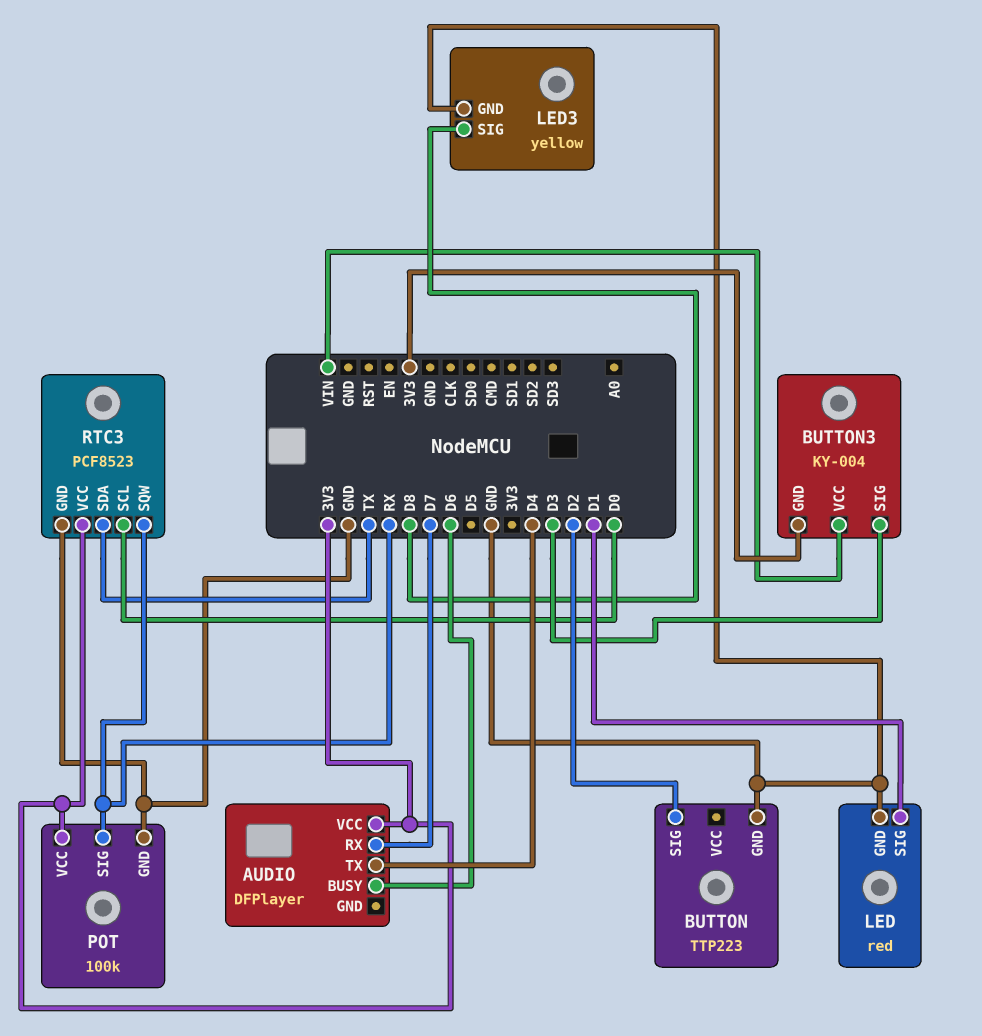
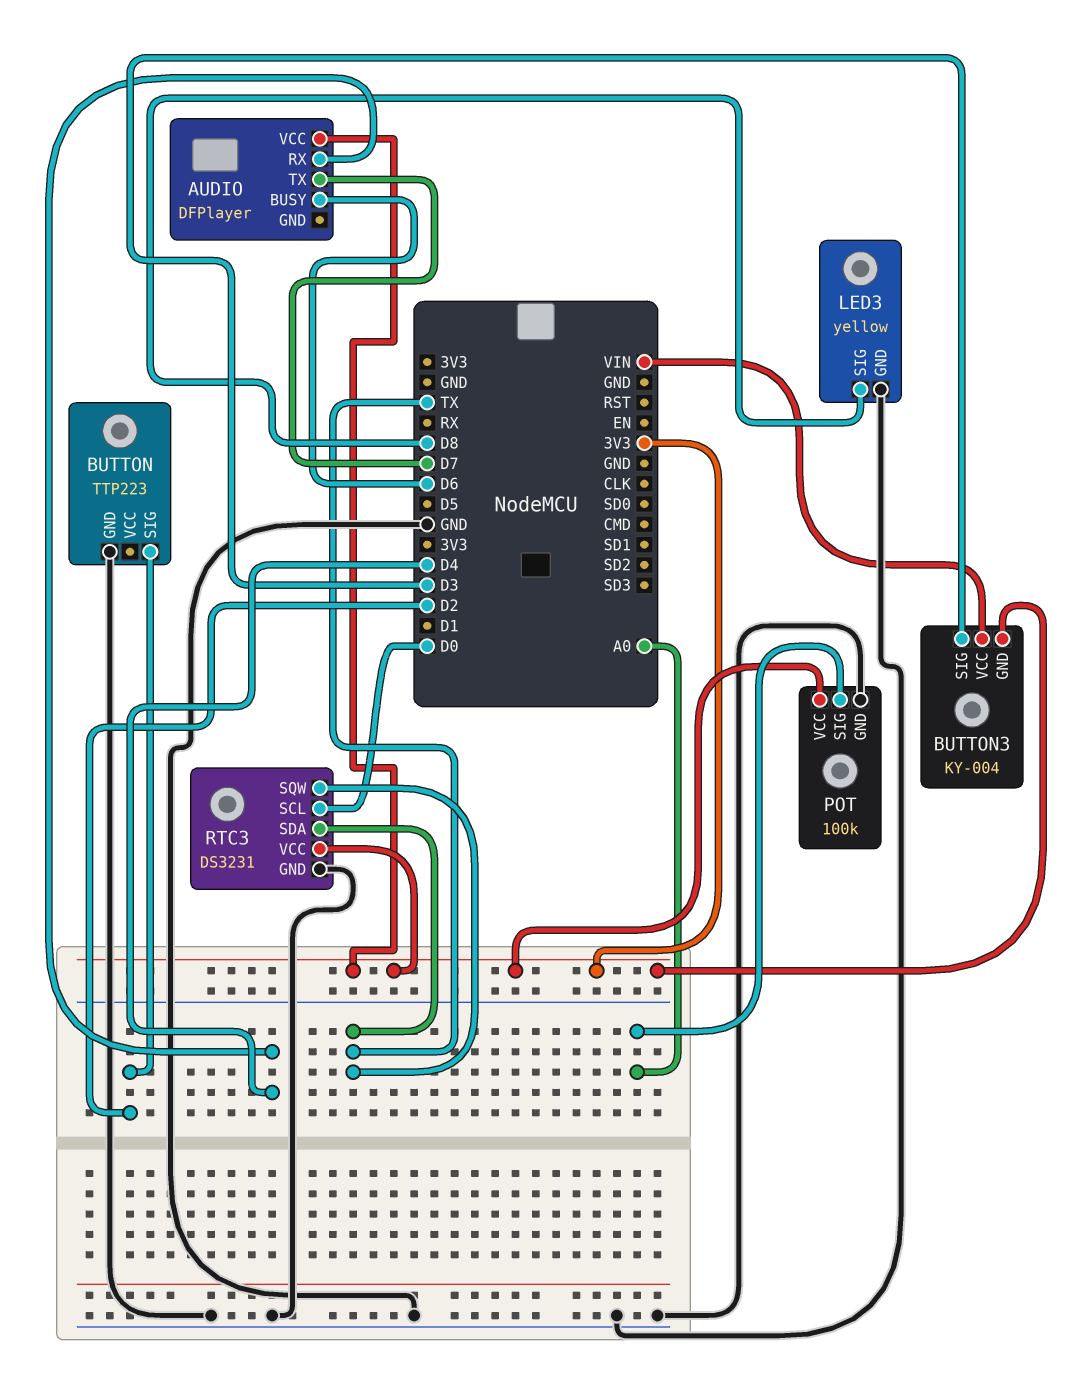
AUDIO pin RX: D7 -> D4
AUDIO pin TX: D4 -> D7
LED: red -> none
LED pin GND: GND -> none
LED pin SIG: D1 -> none
POT pin SIG: RX -> A0
RTC3: PCF8523 -> DS3231
RTC3 pin SQW: RX -> TX

